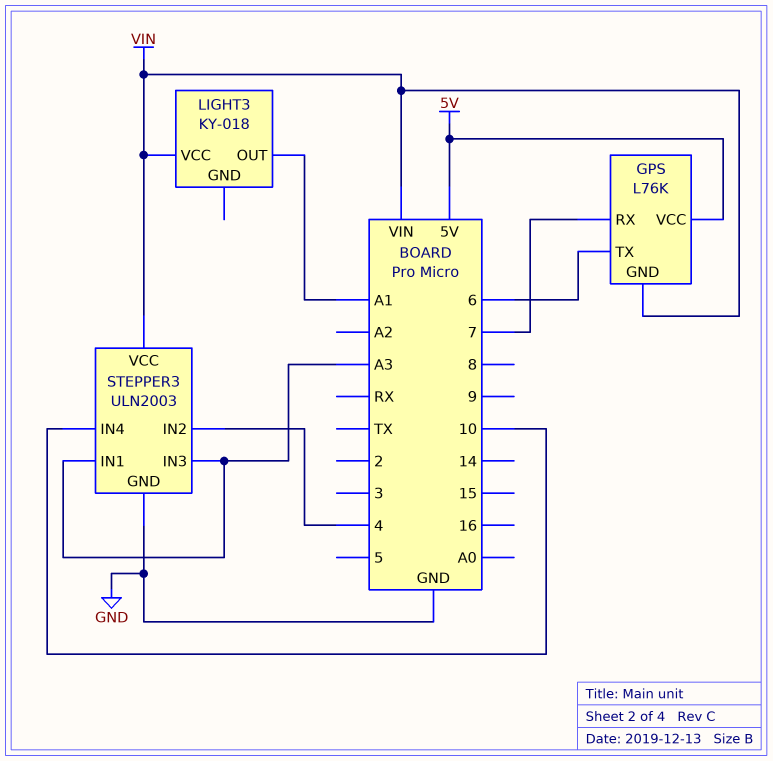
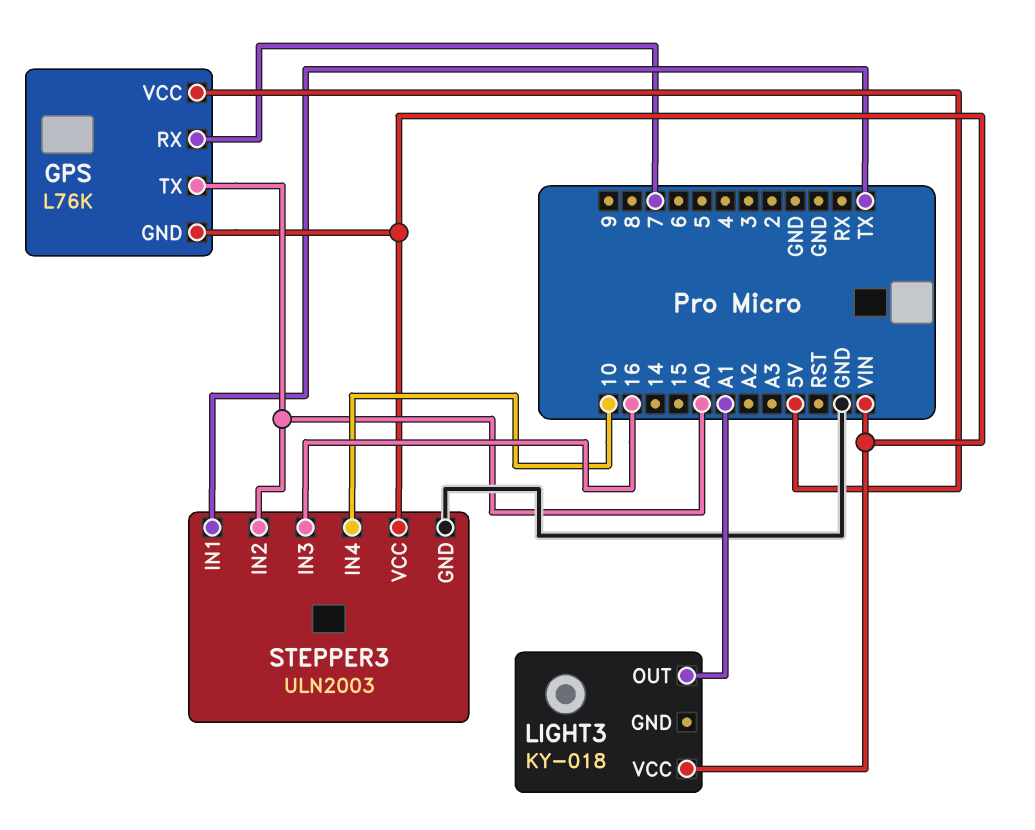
GPS pin TX: 6 -> A0
STEPPER3 pin IN1: A3 -> TX
STEPPER3 pin IN2: 4 -> A0
STEPPER3 pin IN3: A3 -> 16

